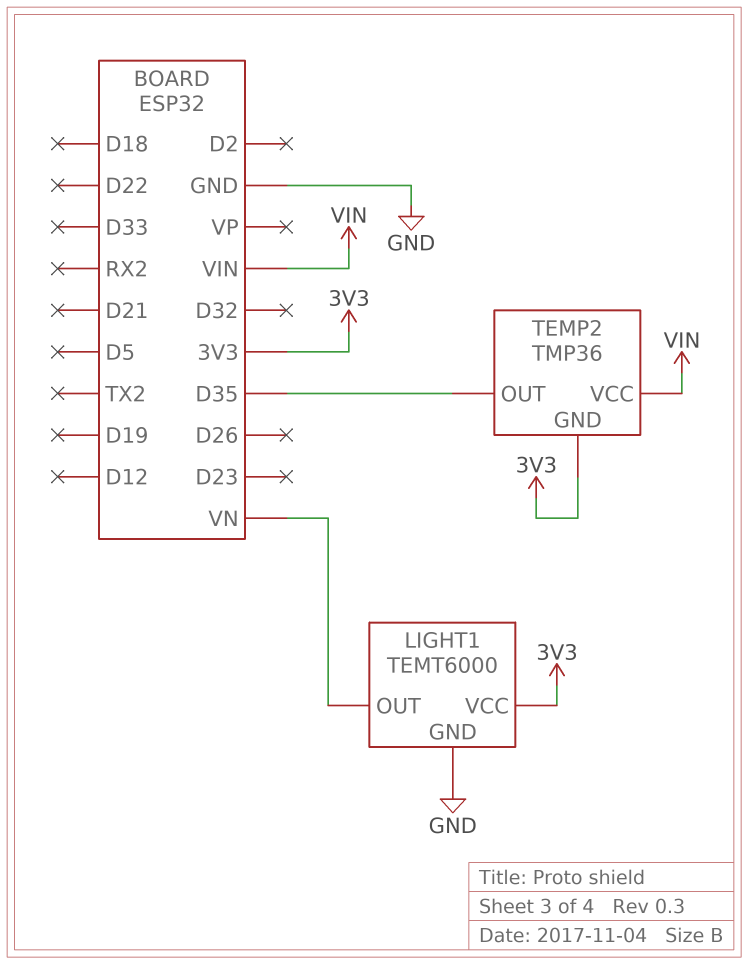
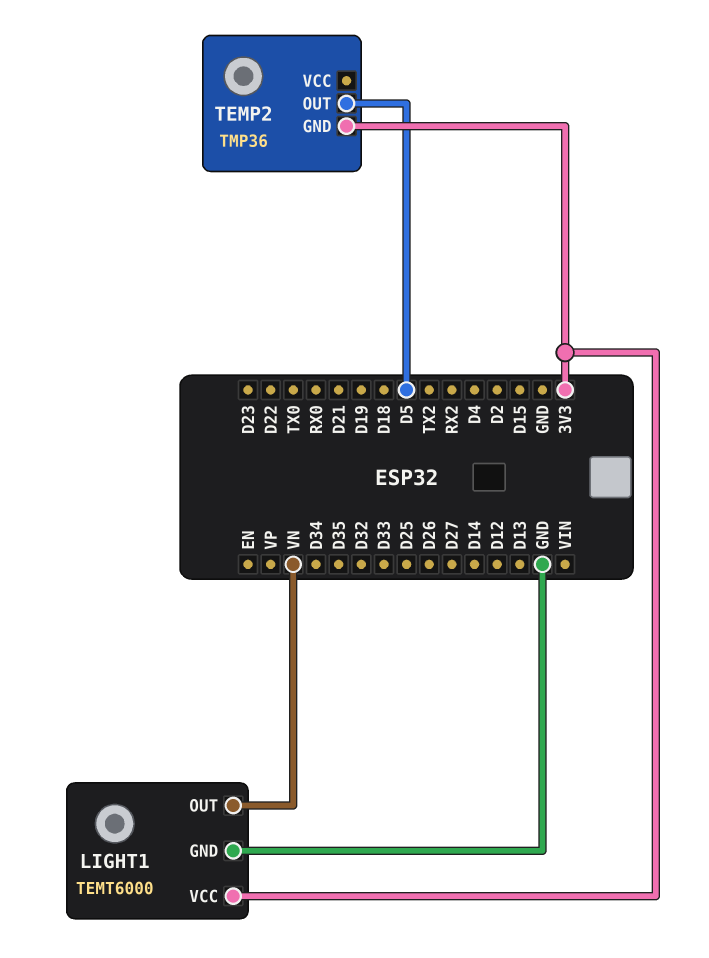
TEMP2 pin OUT: D35 -> D5
TEMP2 pin VCC: VIN -> none

